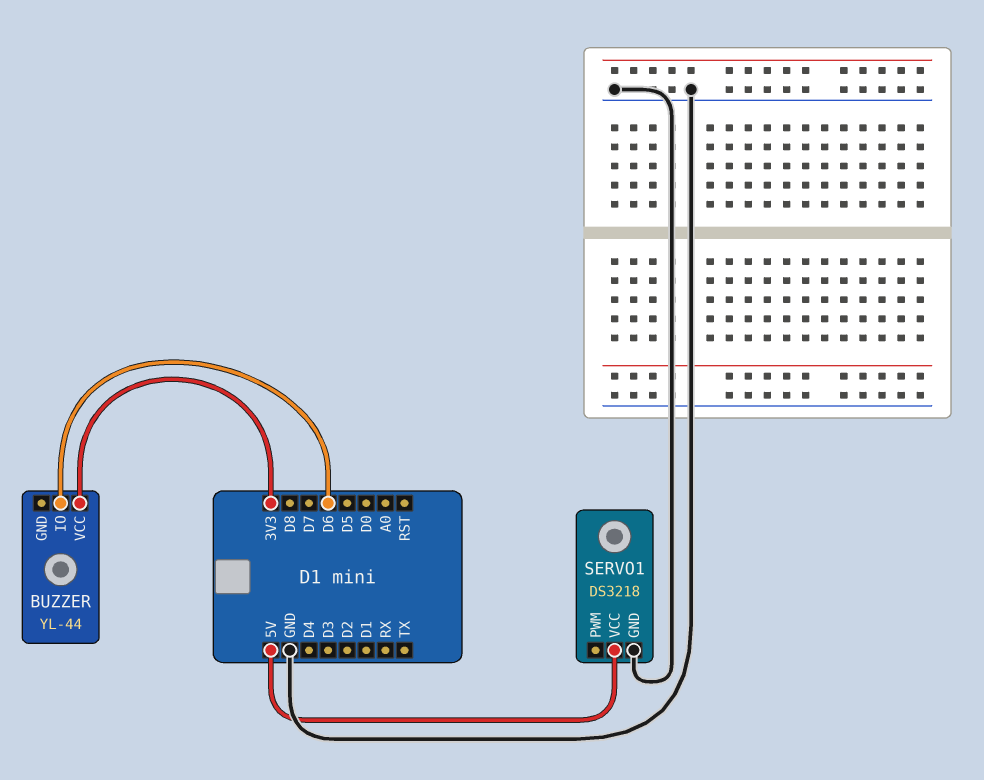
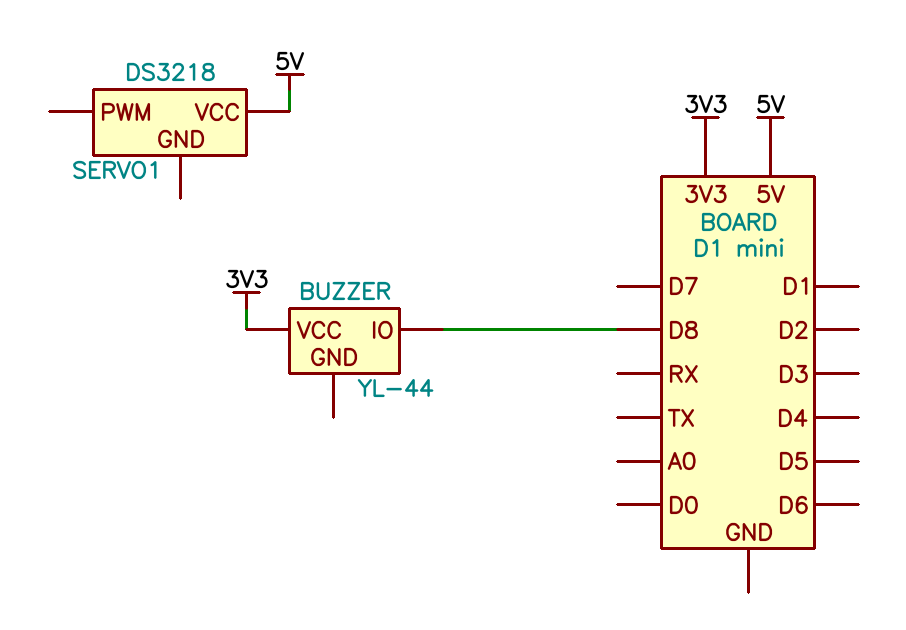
BUZZER pin IO: D6 -> D8
SERVO1 pin GND: GND -> none

